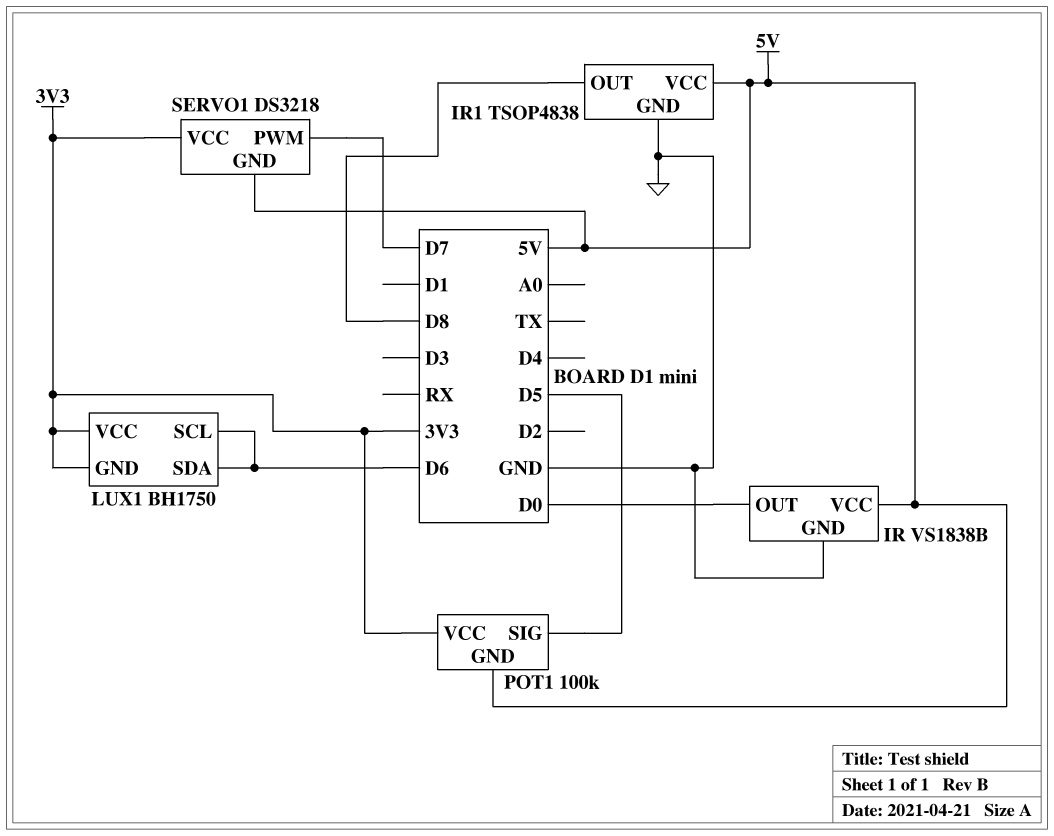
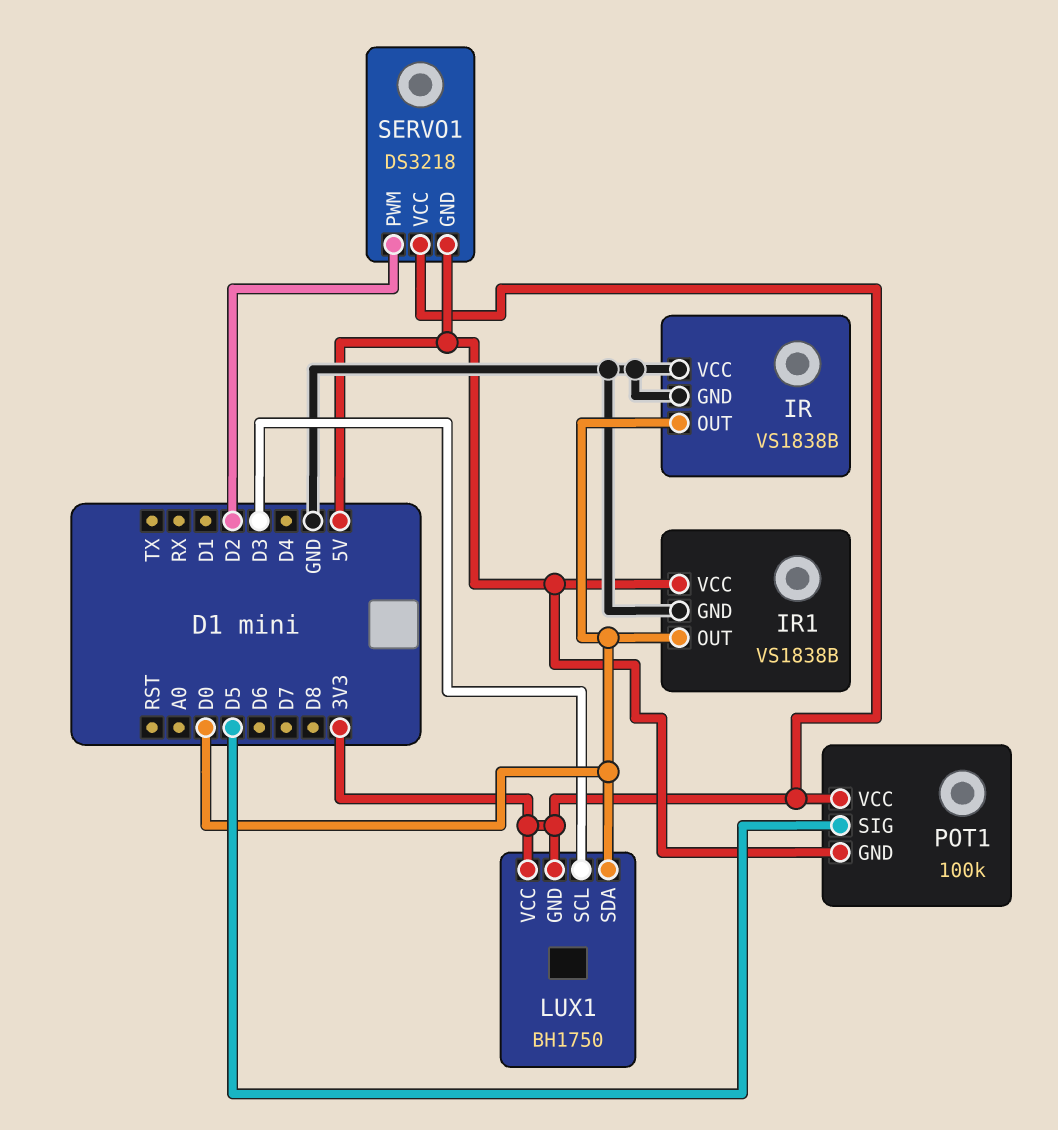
IR pin VCC: 5V -> GND
IR1: TSOP4838 -> VS1838B
IR1 pin OUT: D8 -> D0
LUX1 pin SCL: D6 -> D3
LUX1 pin SDA: D6 -> D0
SERVO1 pin PWM: D7 -> D2

